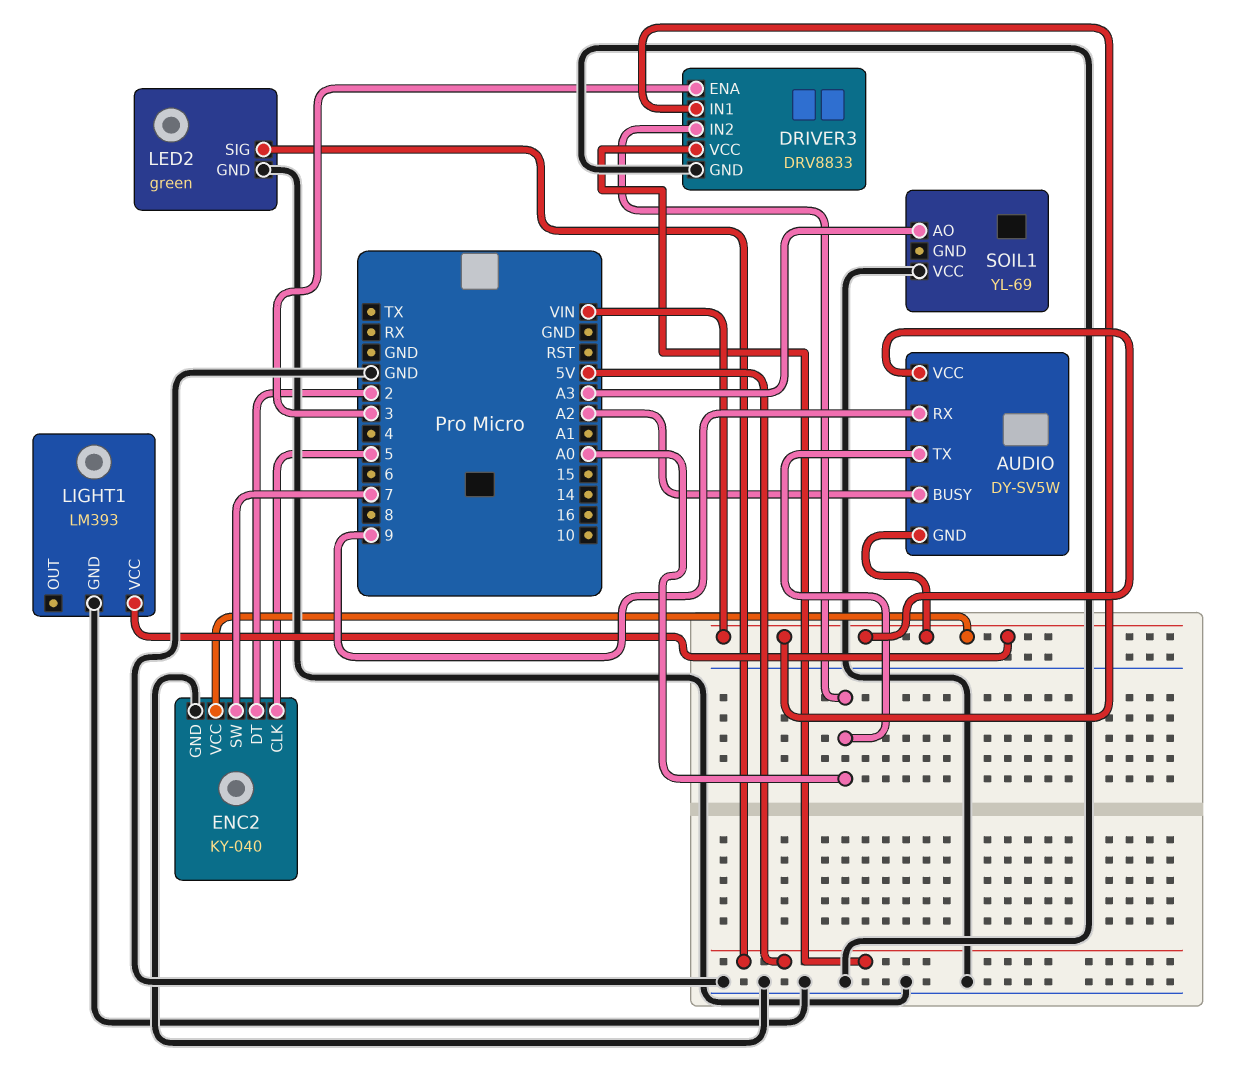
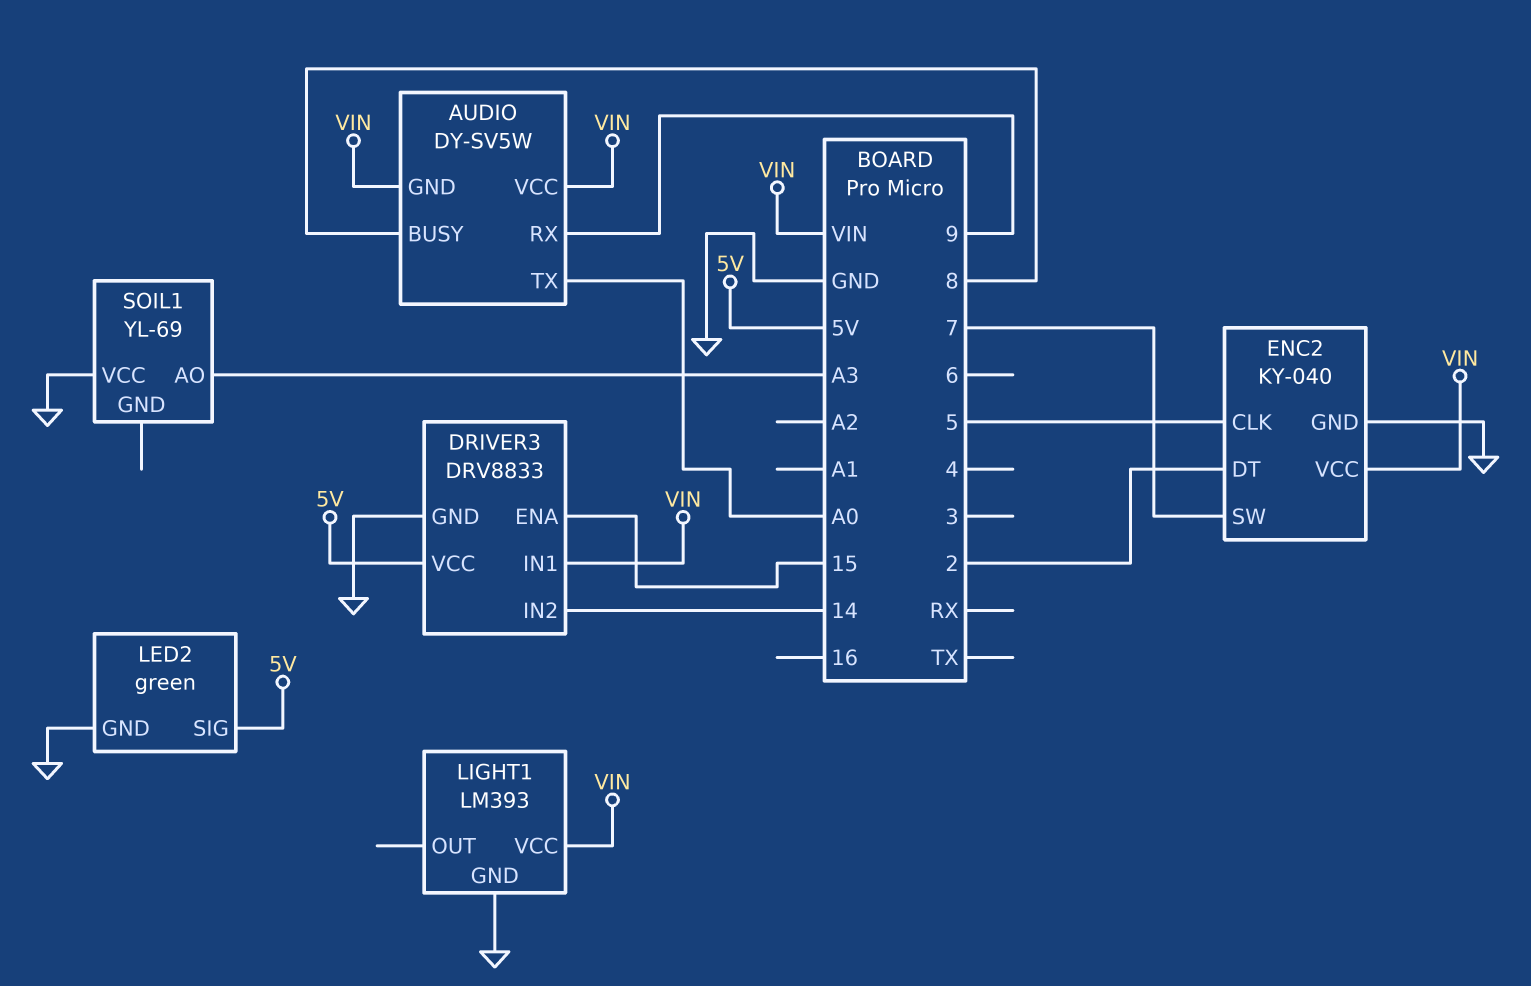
AUDIO pin BUSY: A2 -> 8
DRIVER3 pin ENA: 3 -> 15
DRIVER3 pin IN2: A0 -> 14

